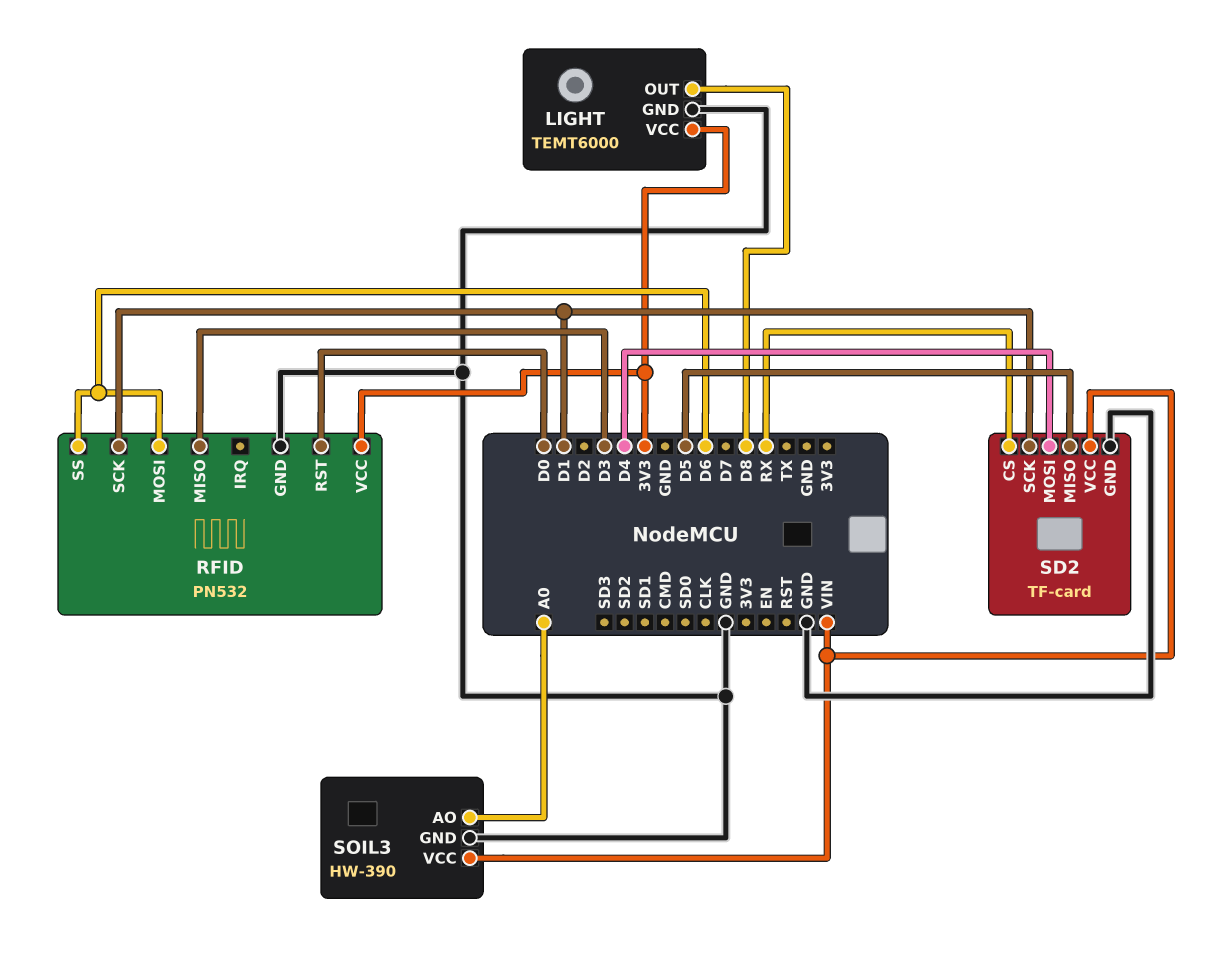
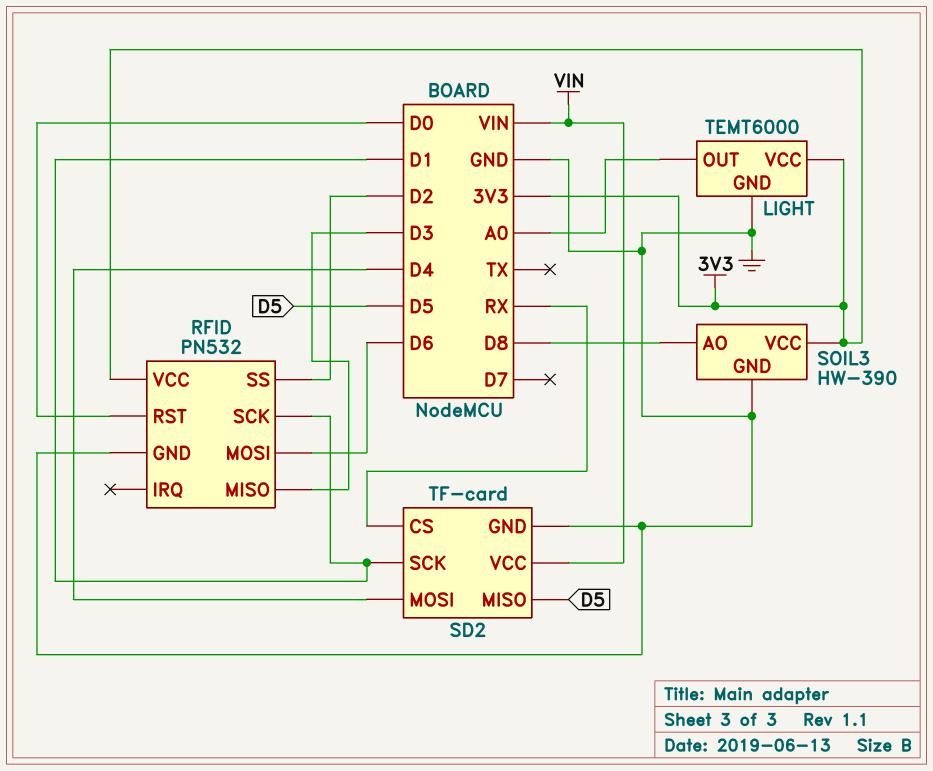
LIGHT pin OUT: D8 -> A0
RFID pin SS: D6 -> D2
SOIL3 pin AO: A0 -> D8
SOIL3 pin VCC: VIN -> 3V3

